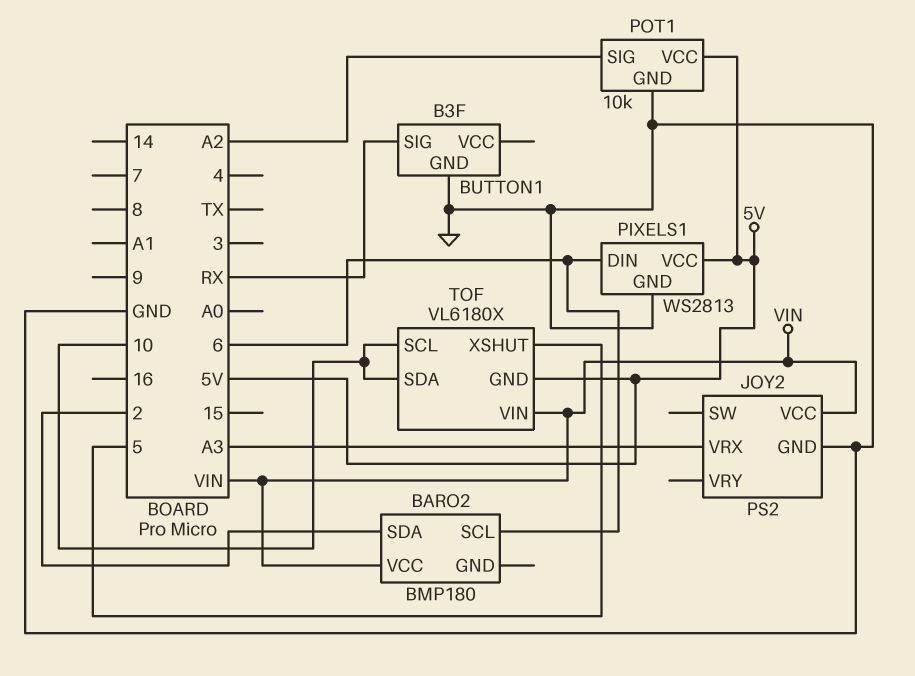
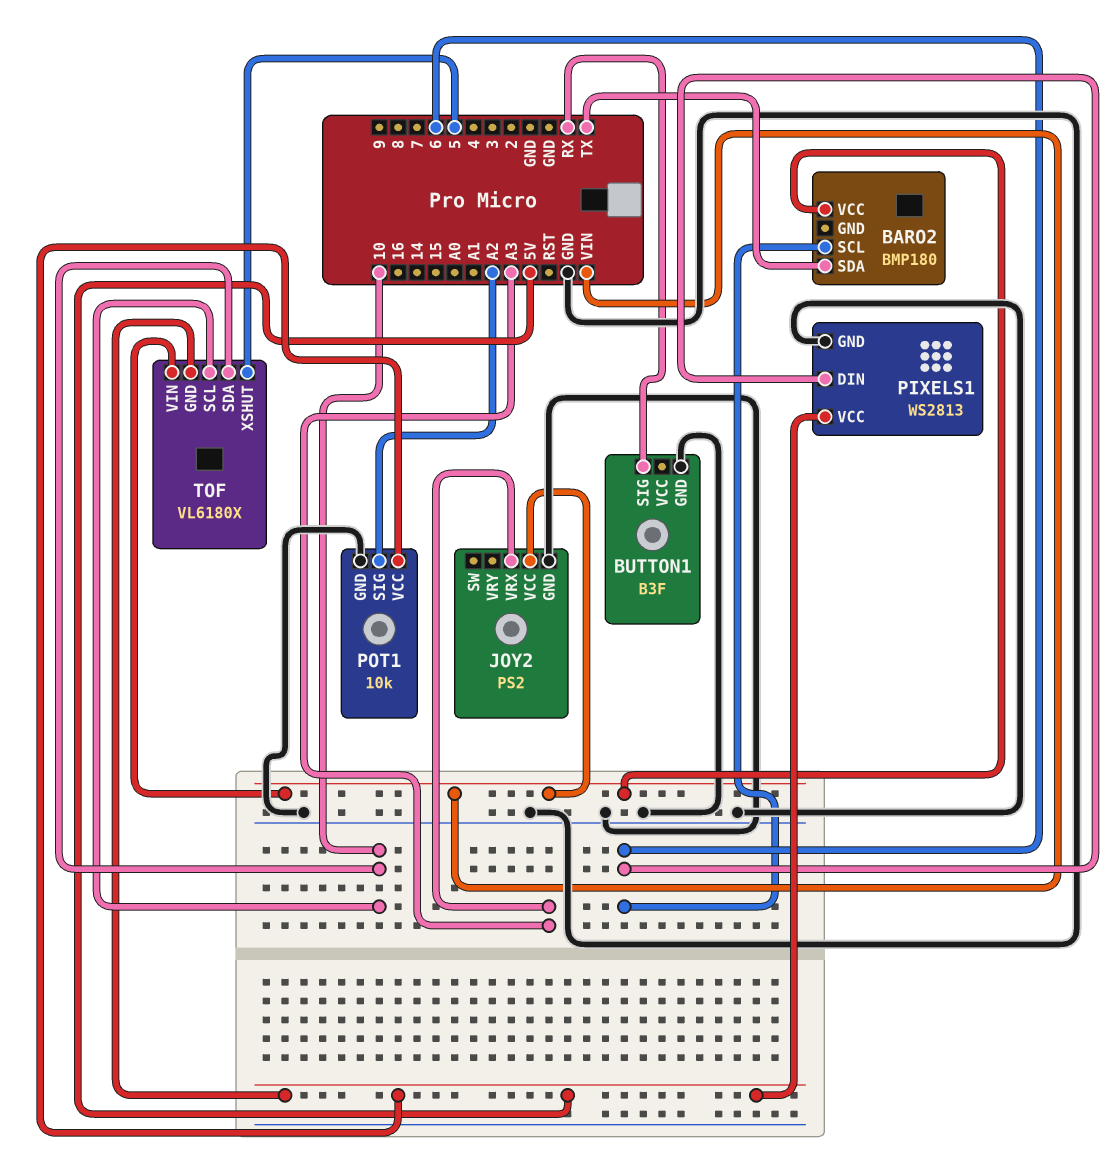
BARO2 pin SDA: 2 -> TX

